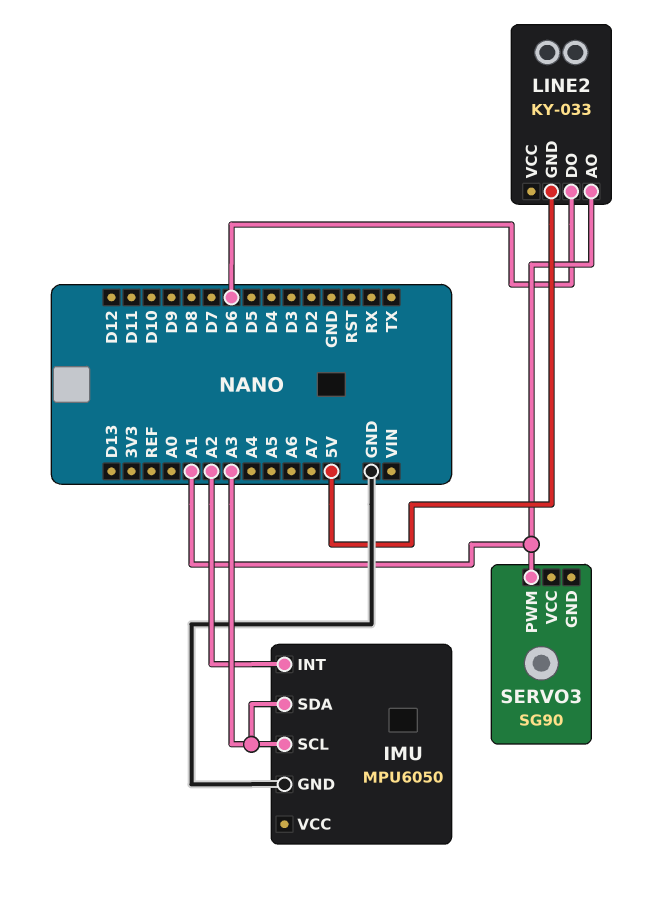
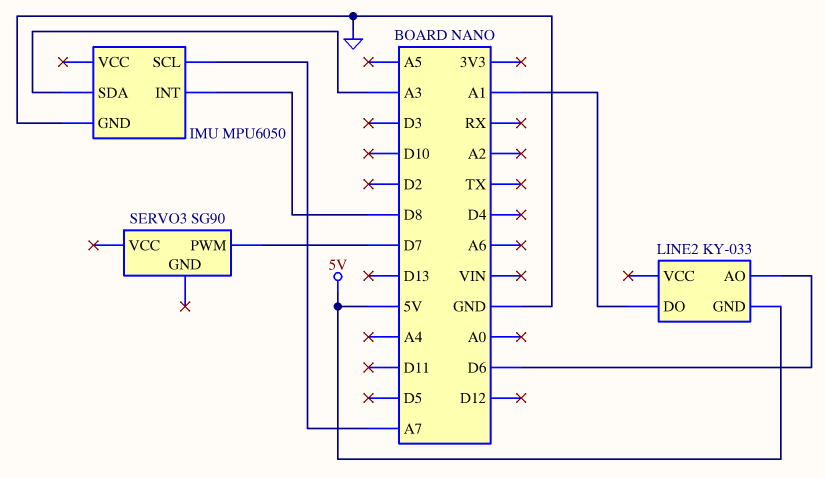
IMU pin INT: A2 -> D8
IMU pin SCL: A3 -> A7
LINE2 pin AO: A1 -> D6
LINE2 pin DO: D6 -> A1
SERVO3 pin PWM: A1 -> D7

